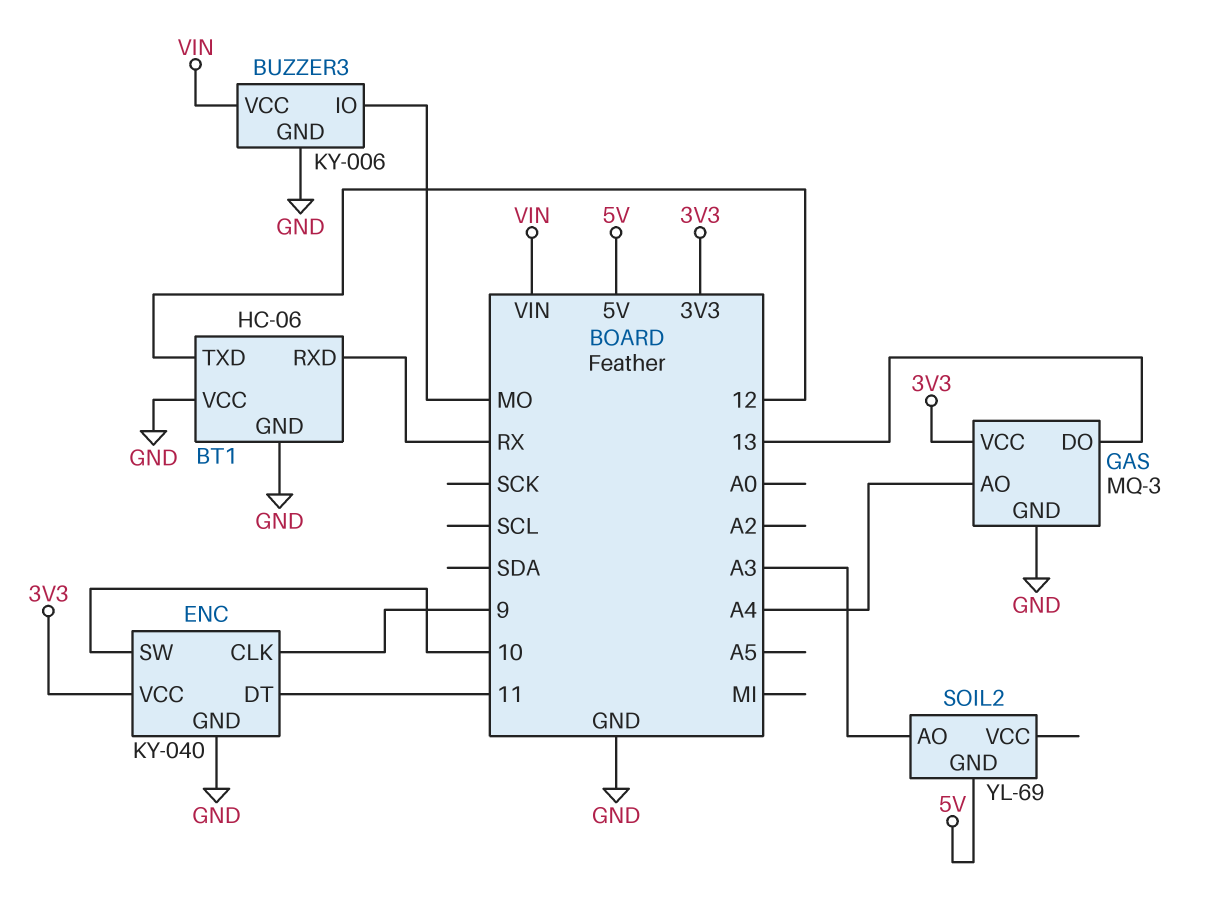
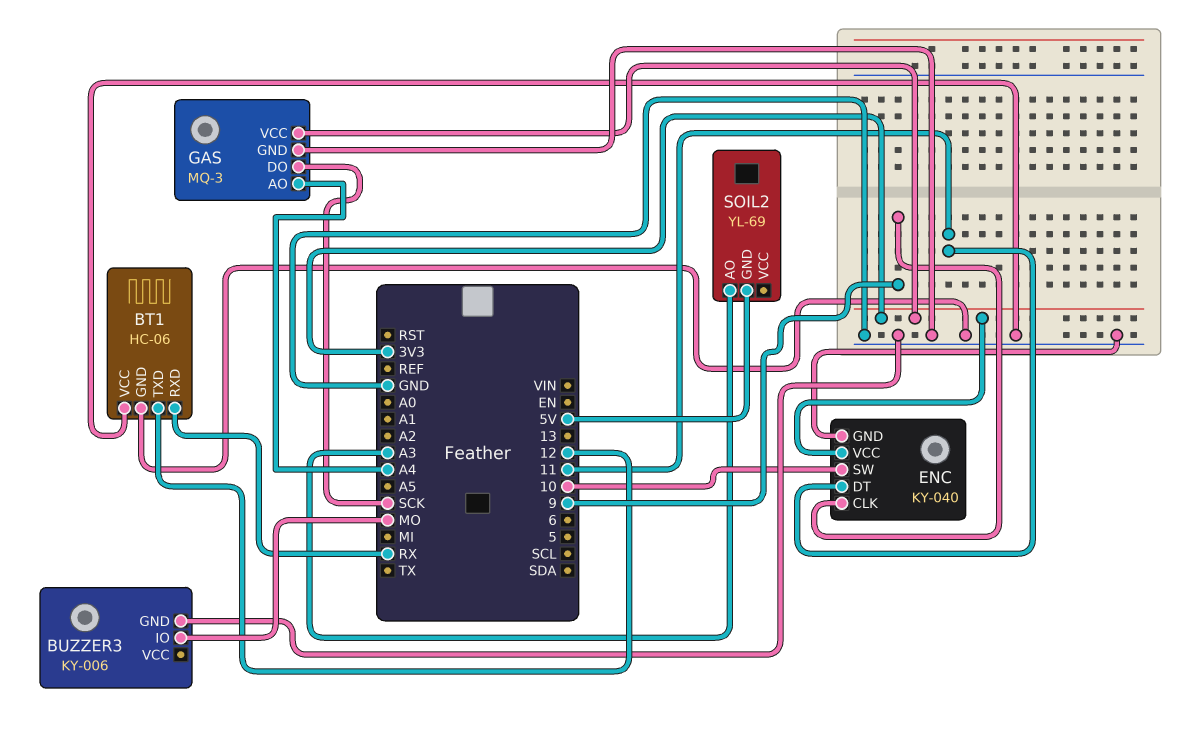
BUZZER3 pin VCC: VIN -> none
GAS pin DO: 13 -> SCK

